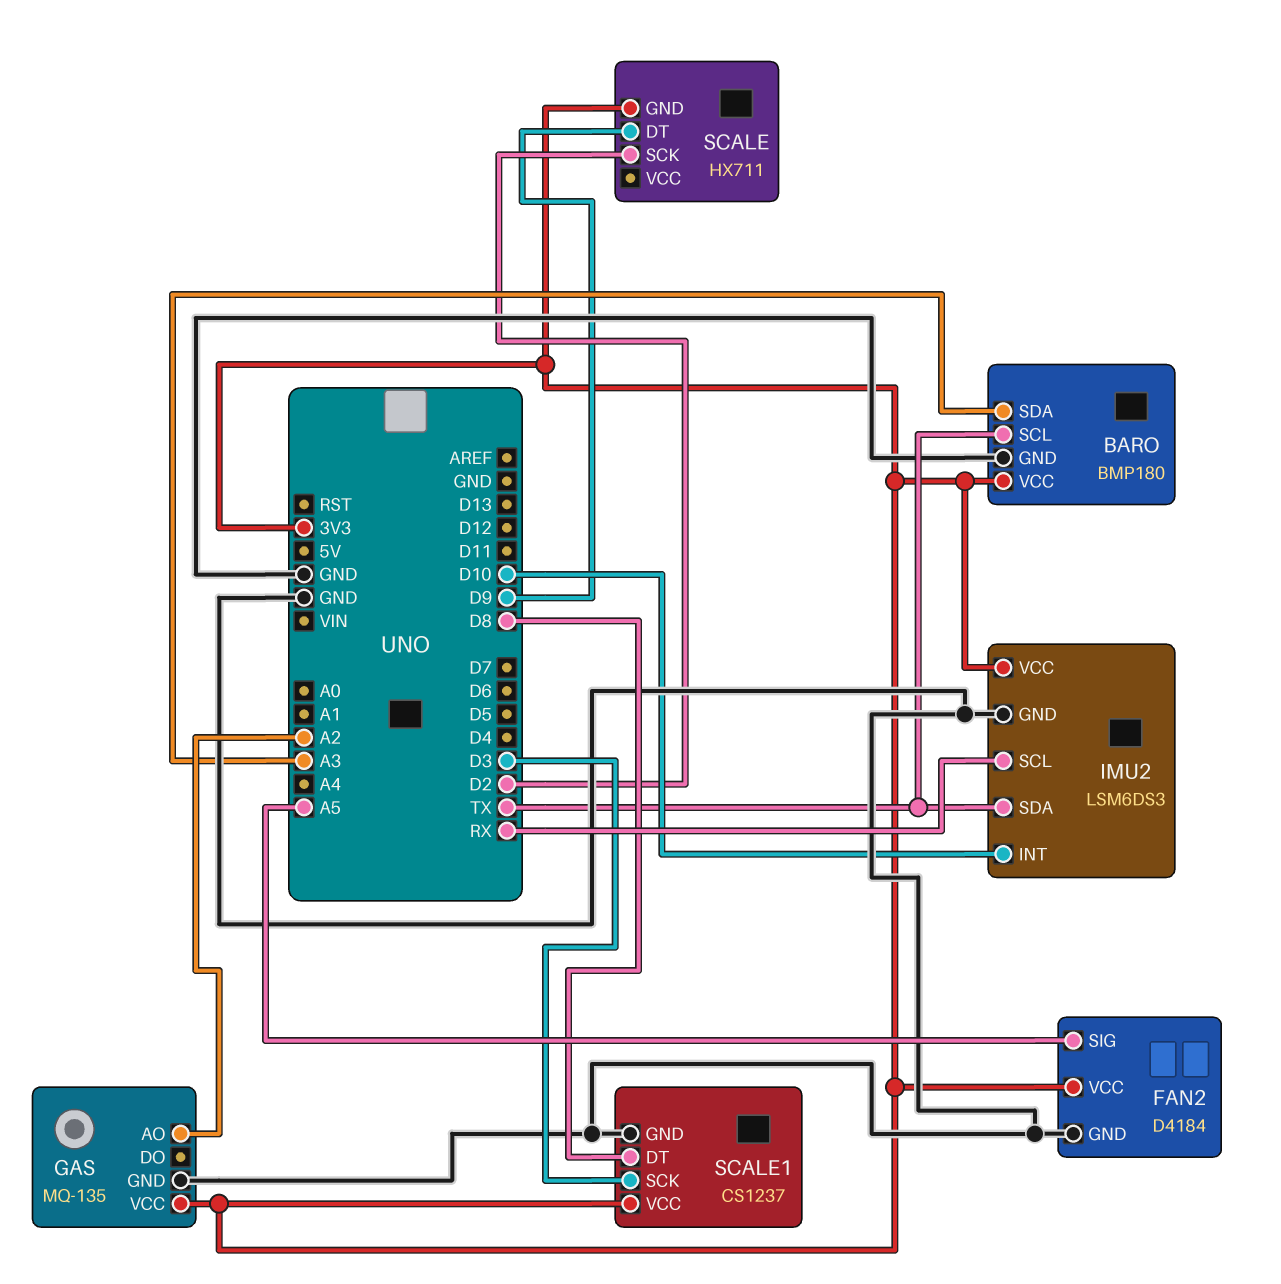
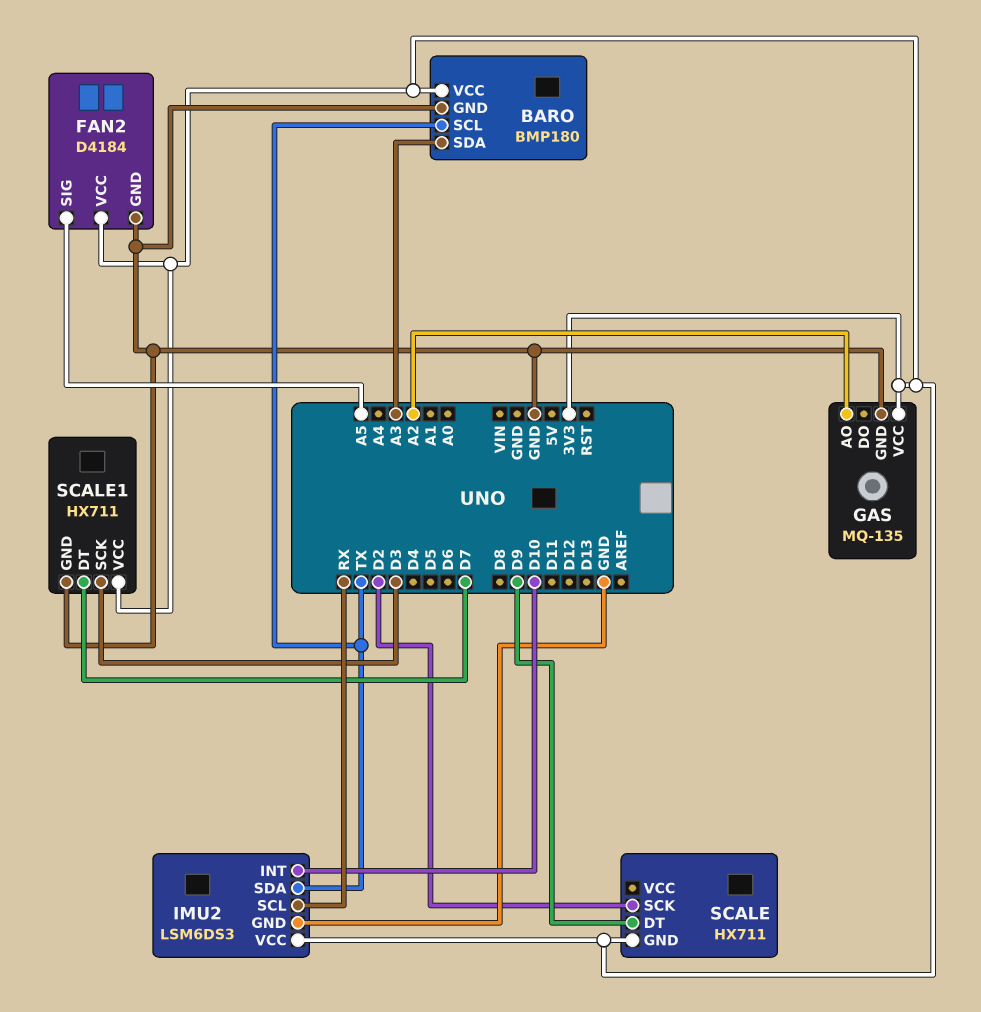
SCALE1: CS1237 -> HX711
SCALE1 pin DT: D8 -> D7

